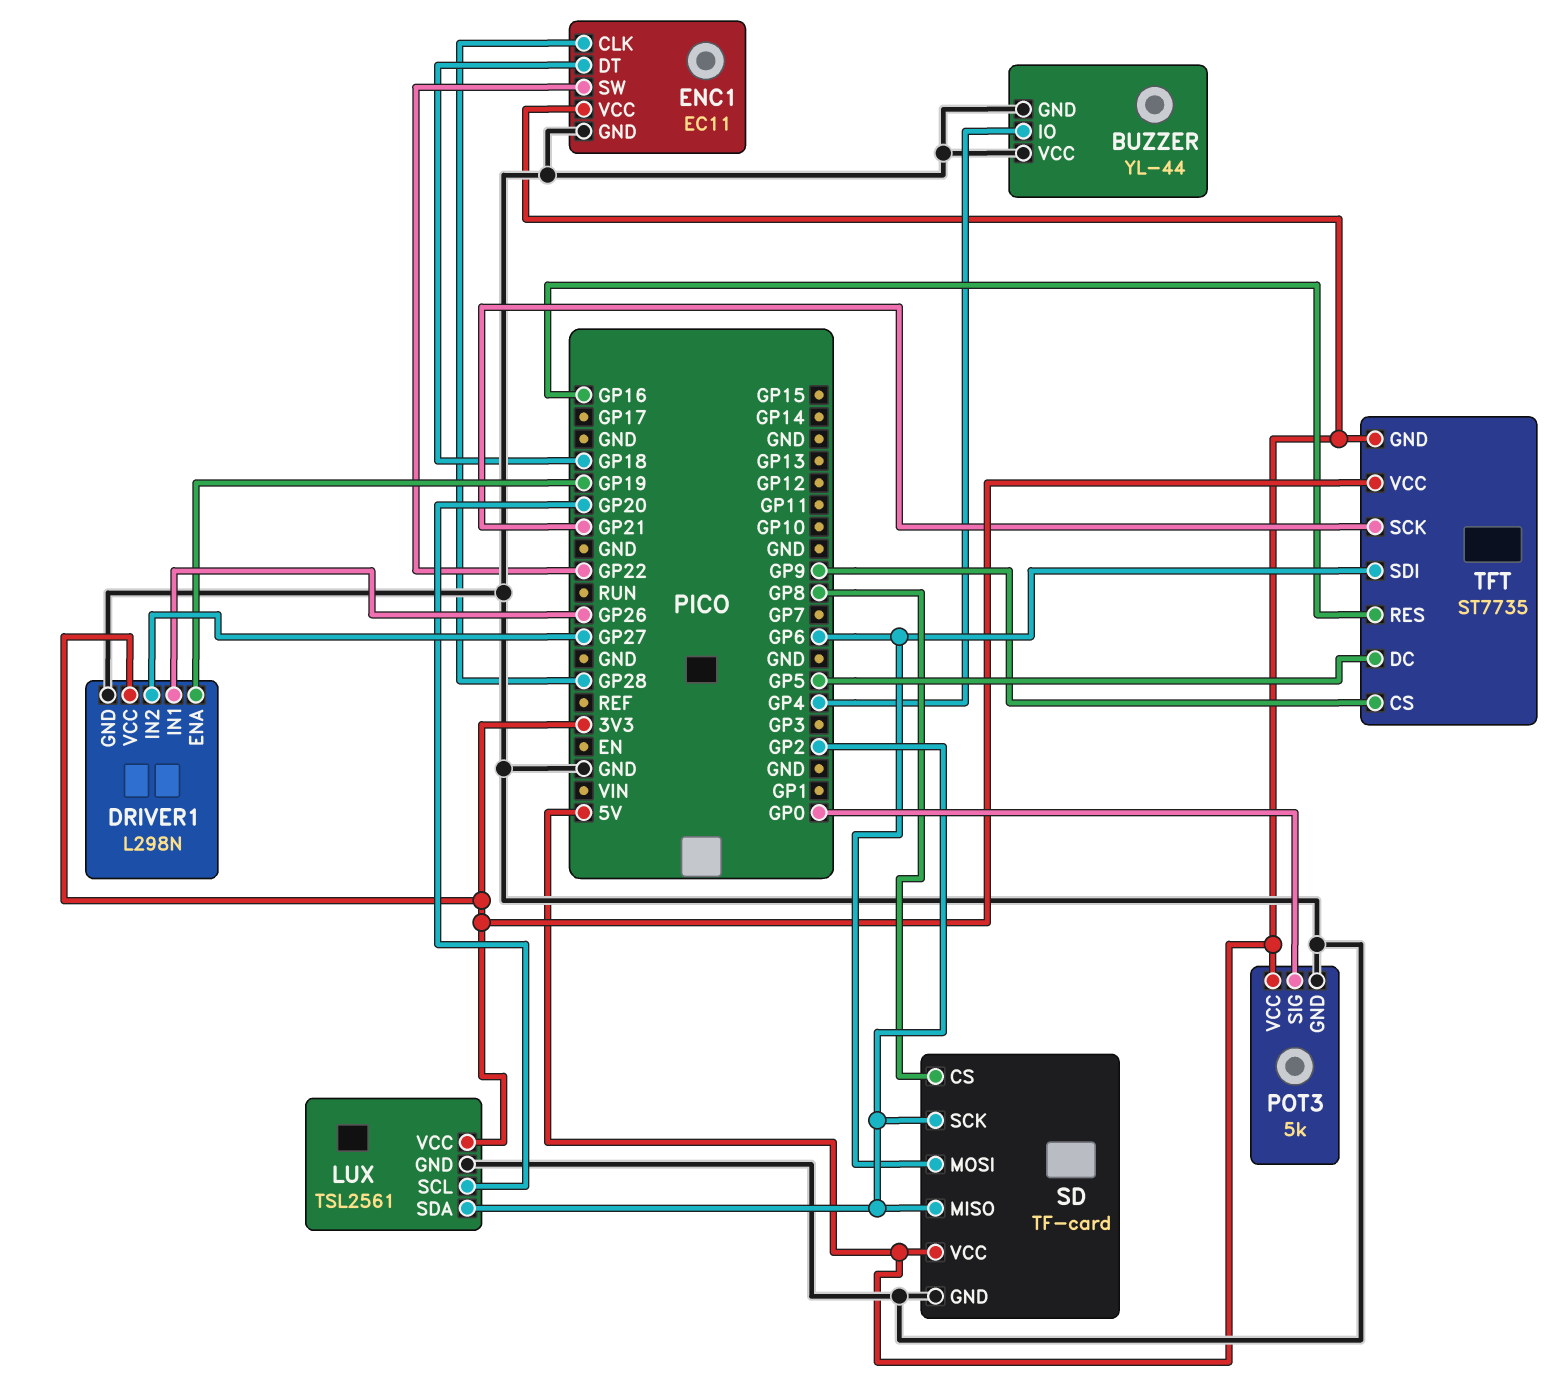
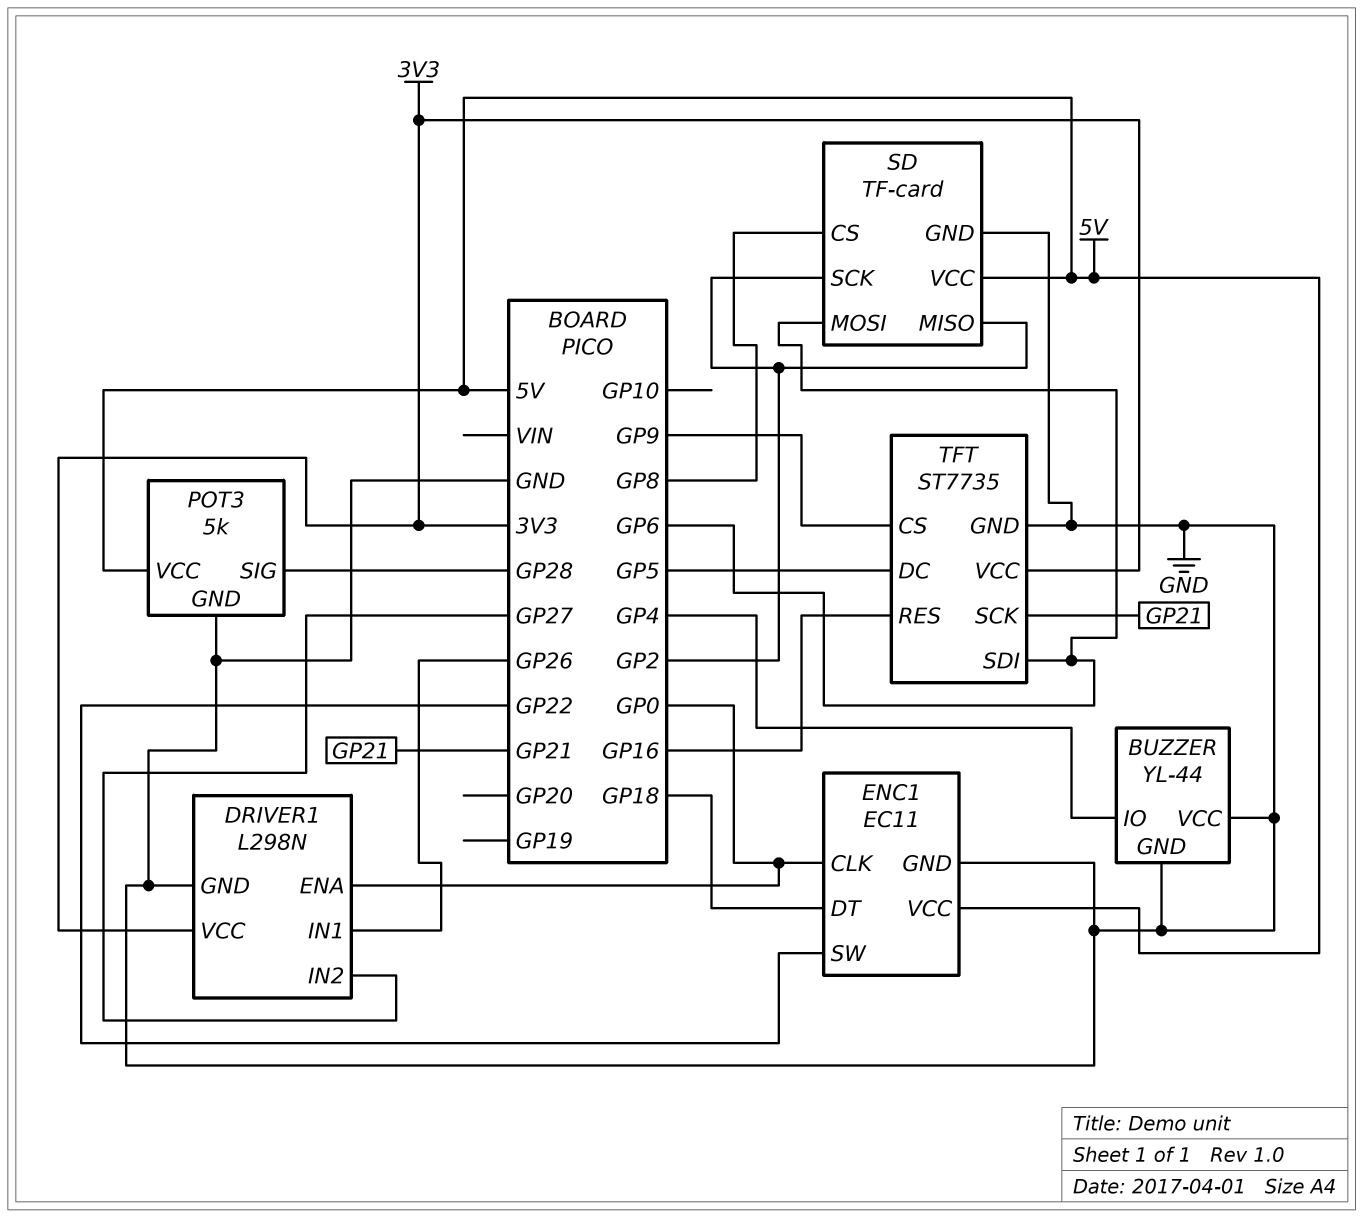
DRIVER1 pin ENA: GP19 -> GP0
ENC1 pin CLK: GP28 -> GP0
LUX: TSL2561 -> none
LUX pin GND: GND -> none
LUX pin SCL: GP20 -> none
LUX pin SDA: GP2 -> none
LUX pin VCC: 3V3 -> none
POT3 pin SIG: GP0 -> GP28
TFT pin GND: 5V -> GND

